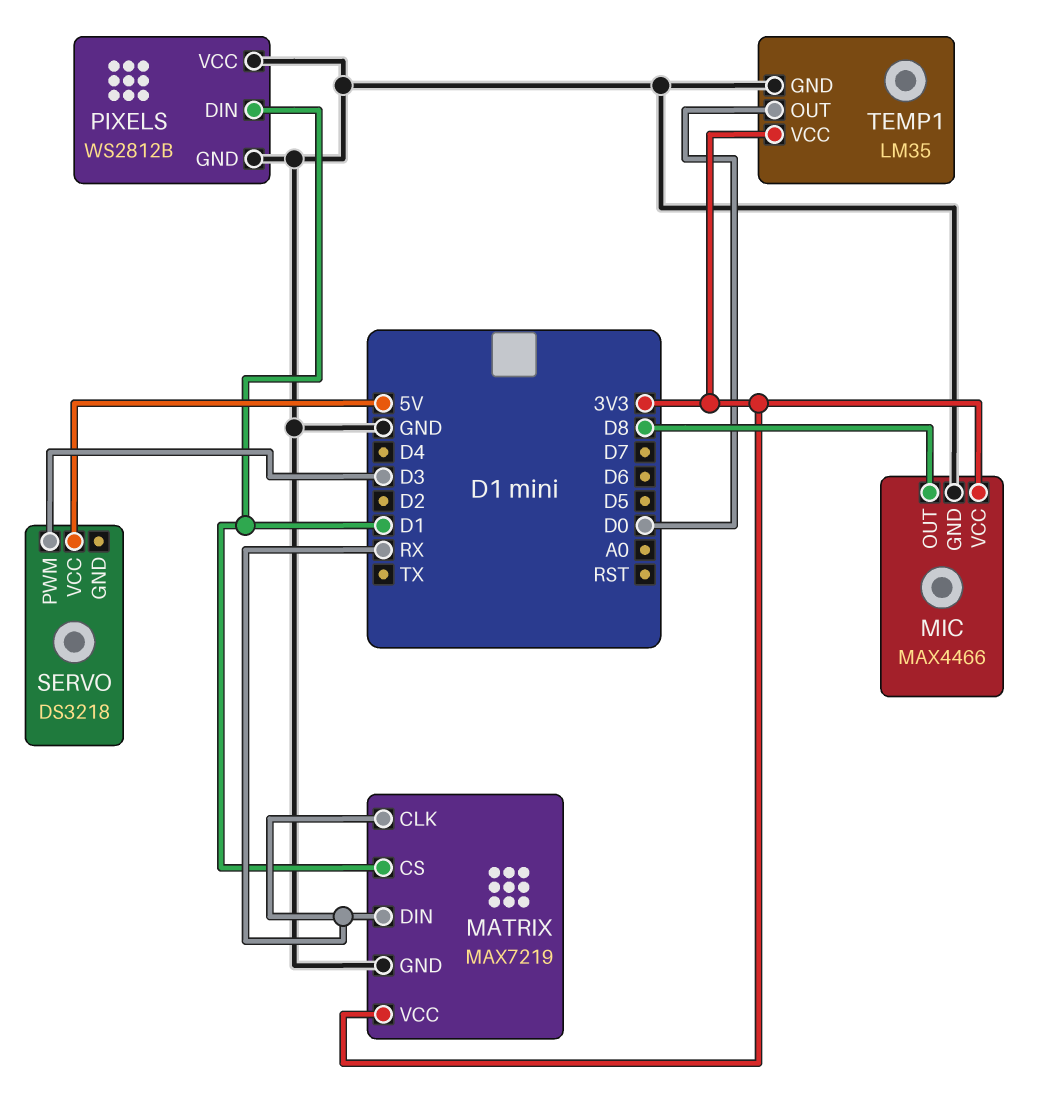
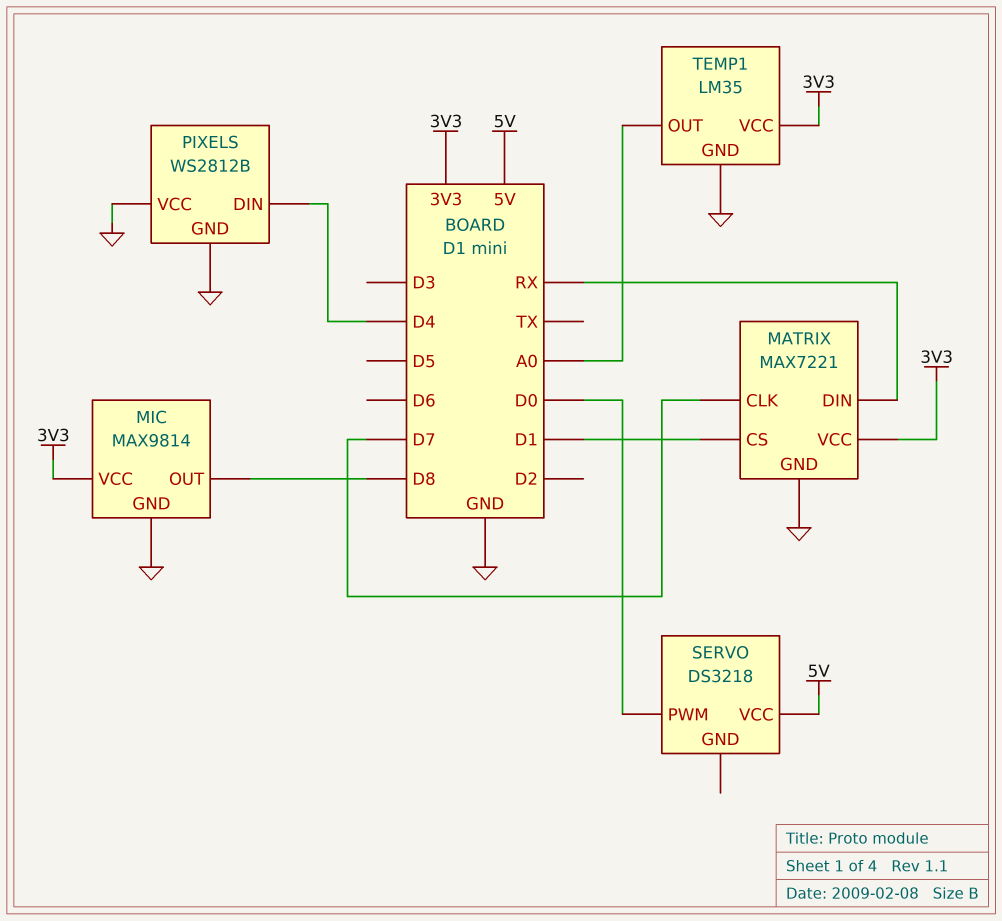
MATRIX: MAX7219 -> MAX7221
MATRIX pin CLK: RX -> D7
MIC: MAX4466 -> MAX9814
PIXELS pin DIN: D1 -> D4
SERVO pin PWM: D3 -> D0
TEMP1 pin OUT: D0 -> A0

